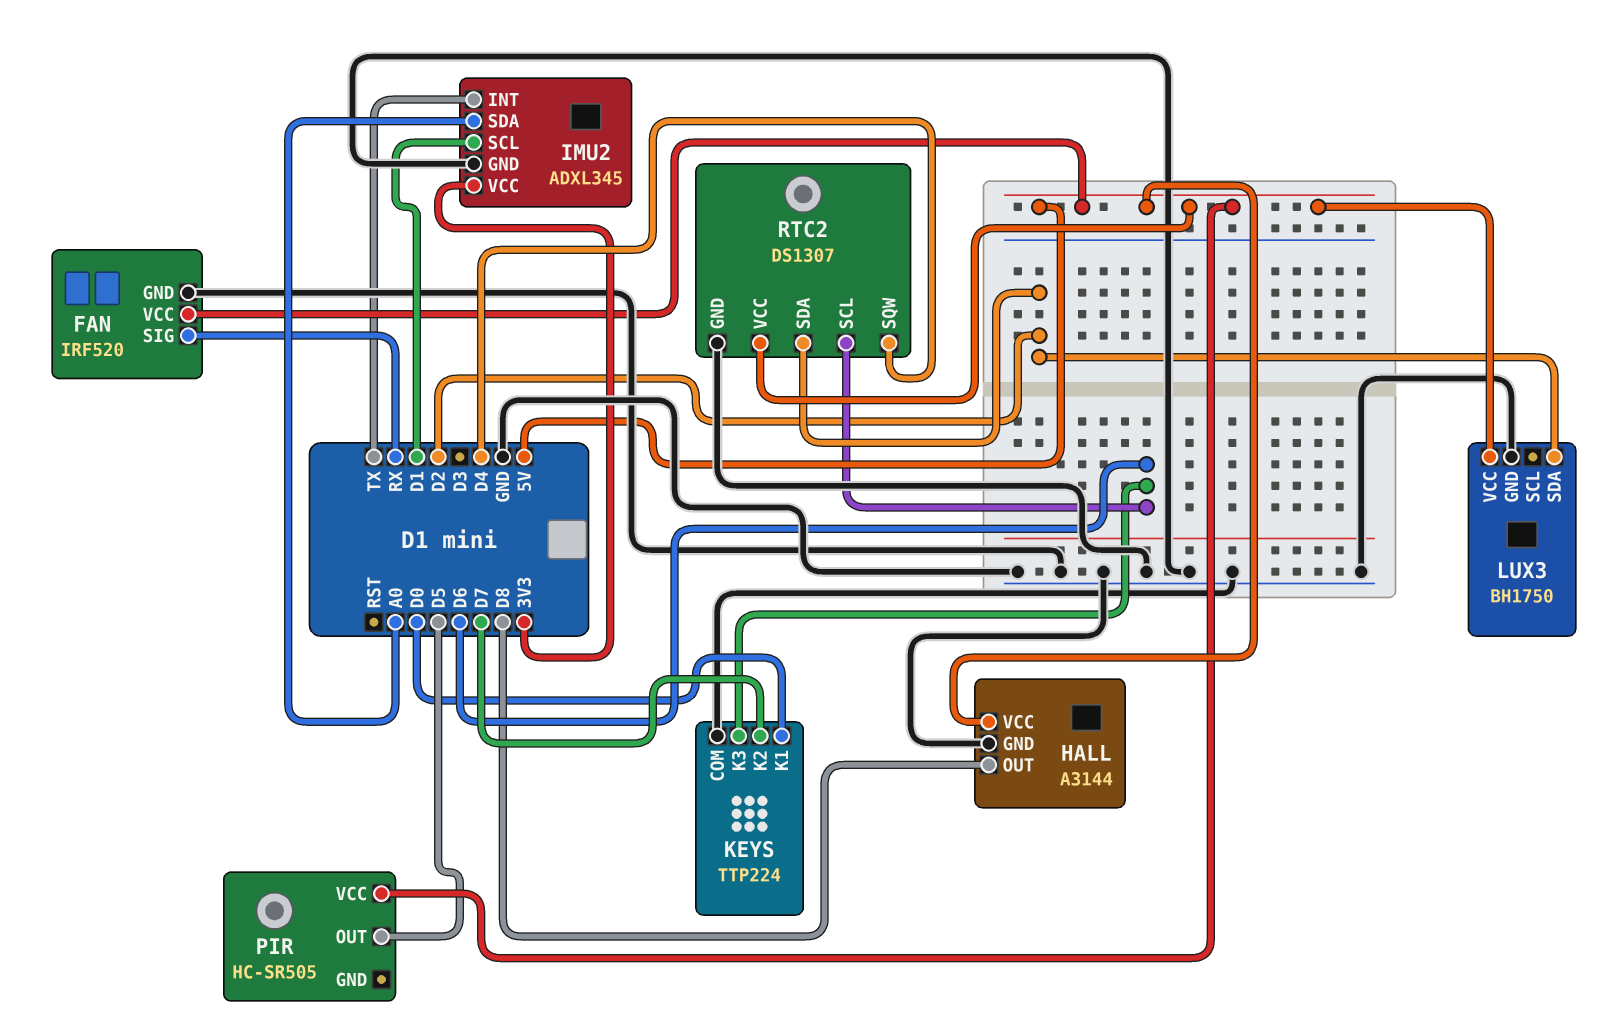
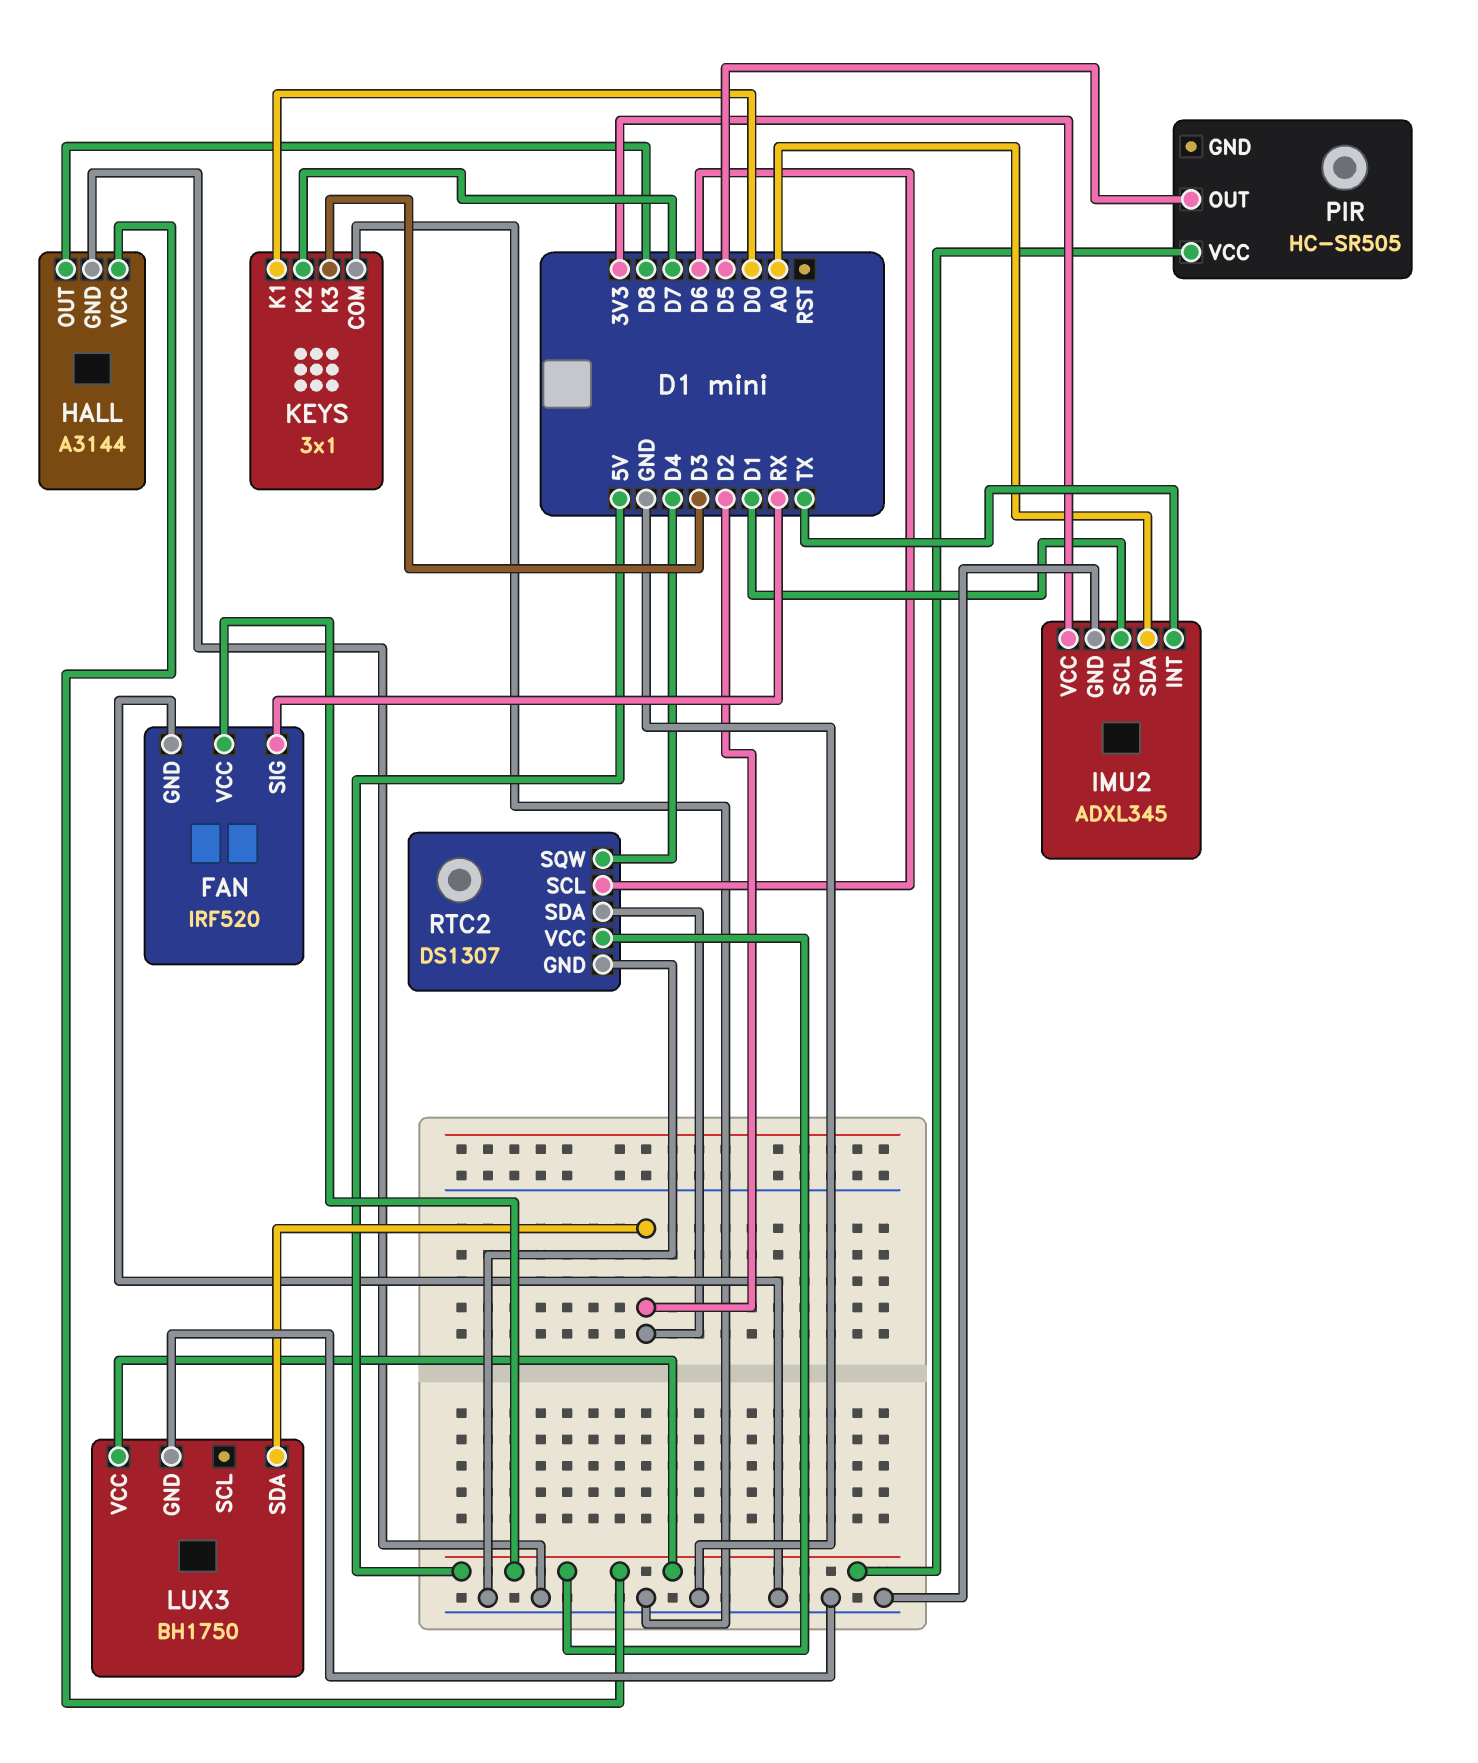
KEYS: TTP224 -> 3x1
KEYS pin K3: D6 -> D3

